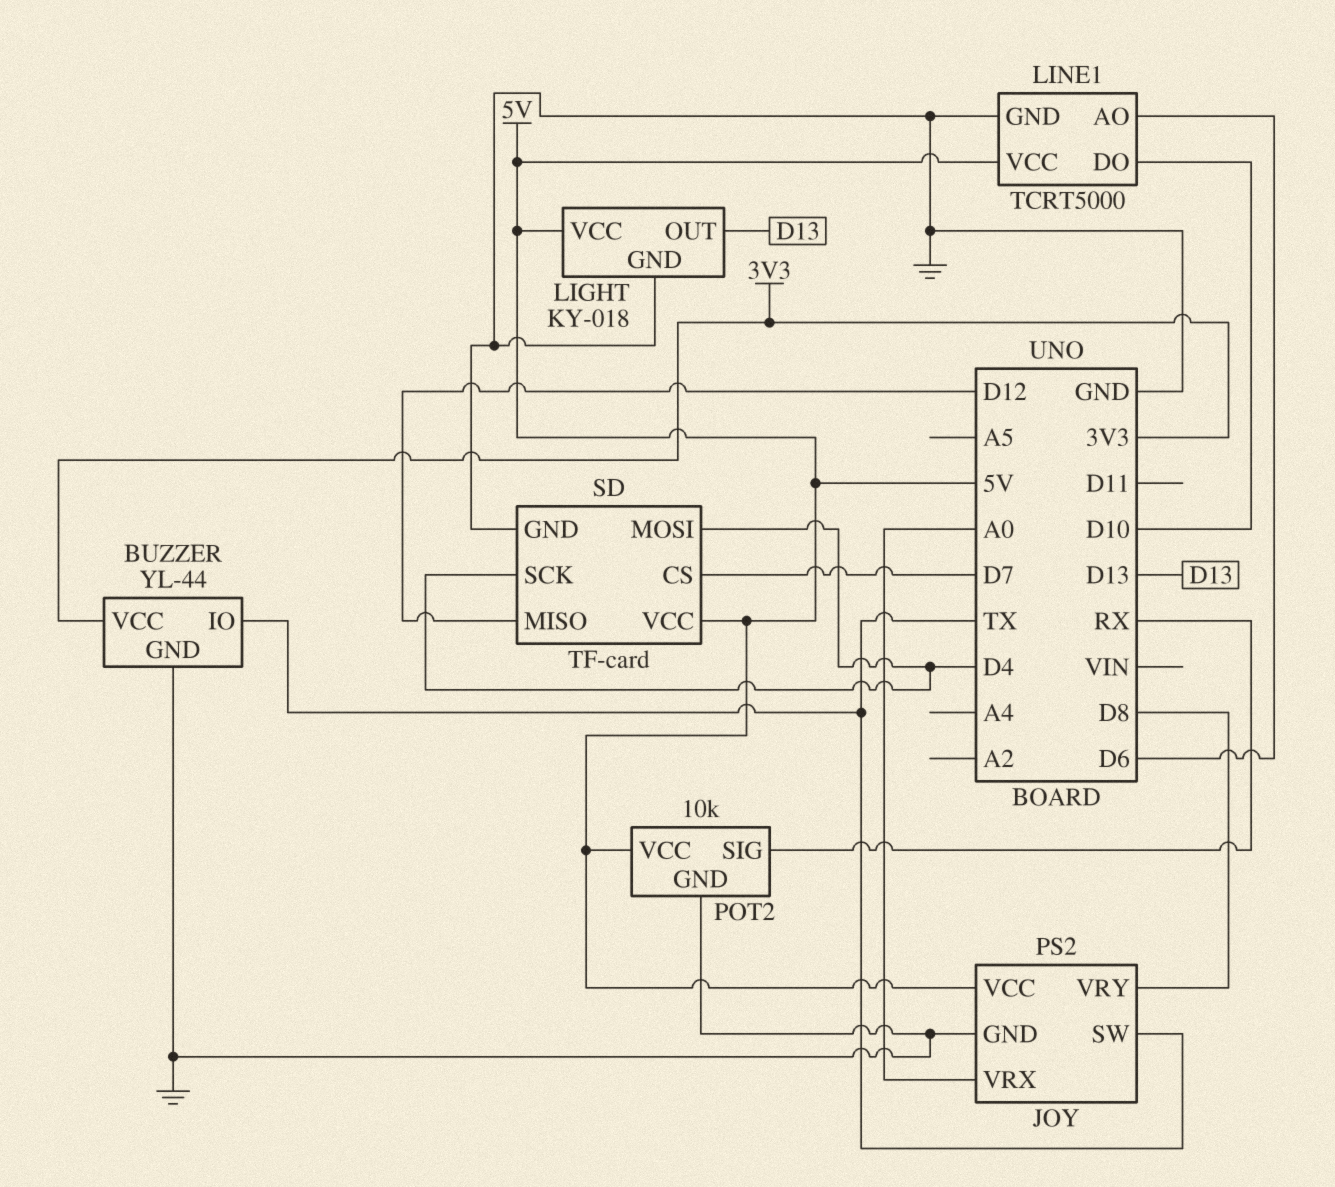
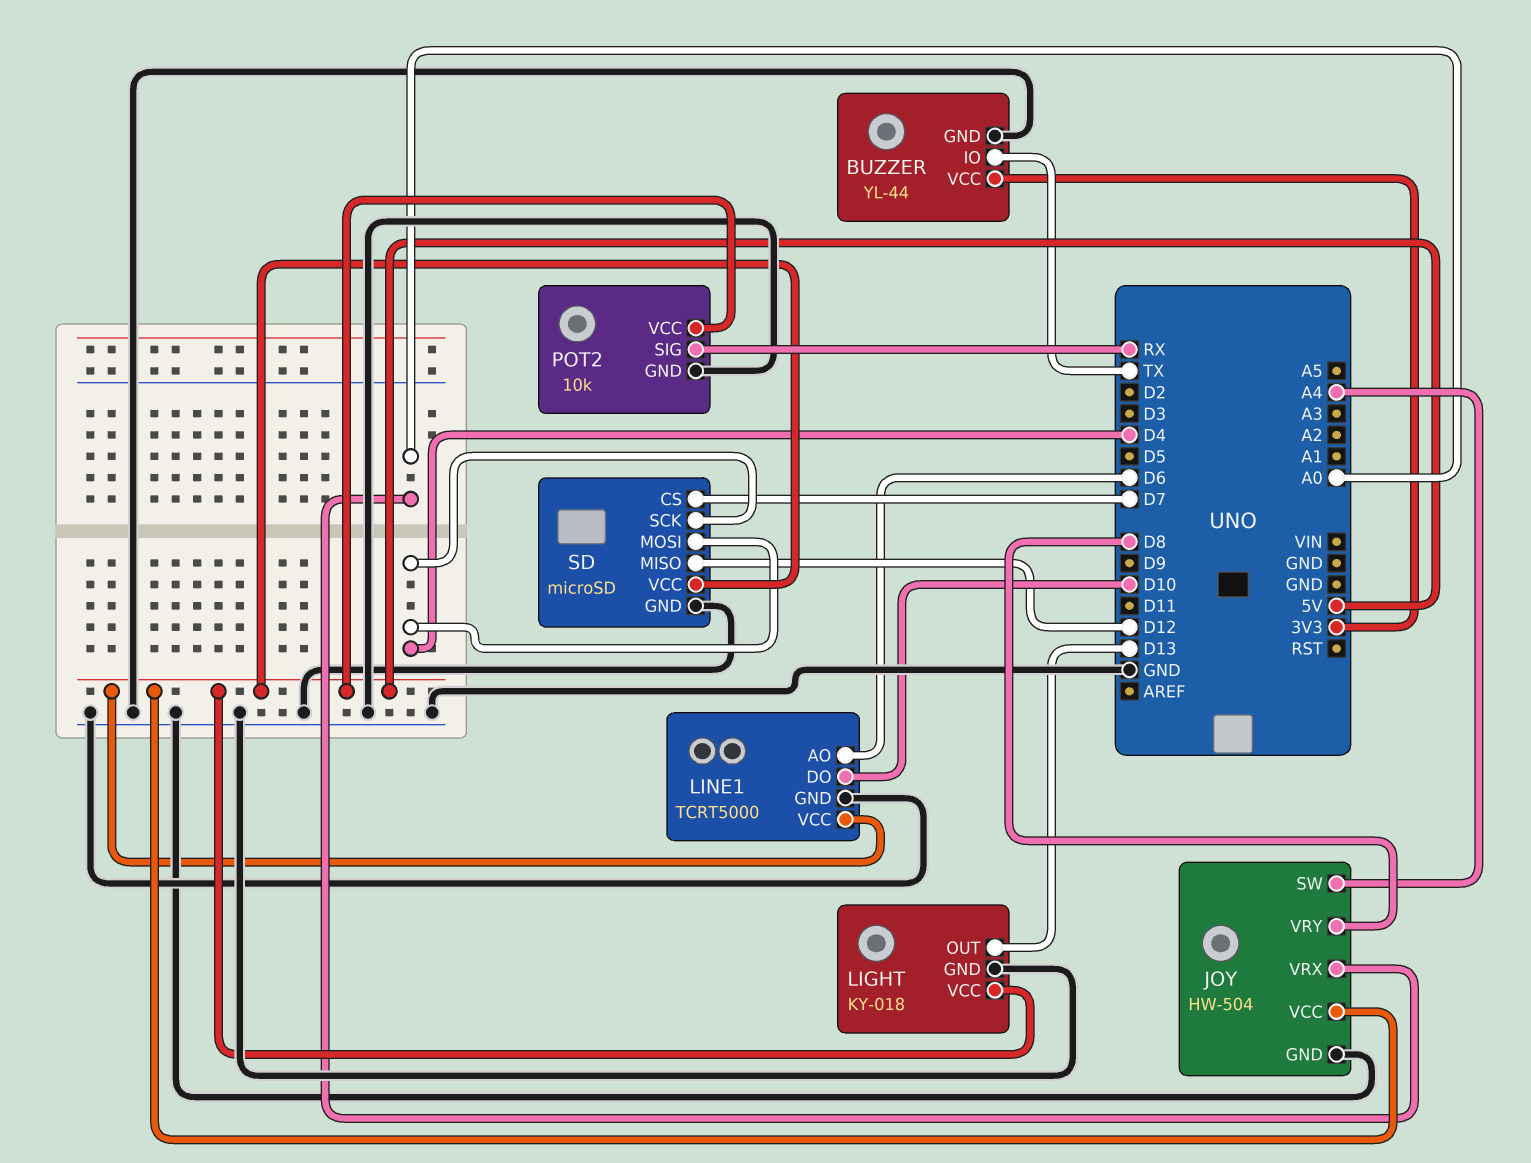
JOY: PS2 -> HW-504
JOY pin SW: TX -> A4
SD: TF-card -> microSD

